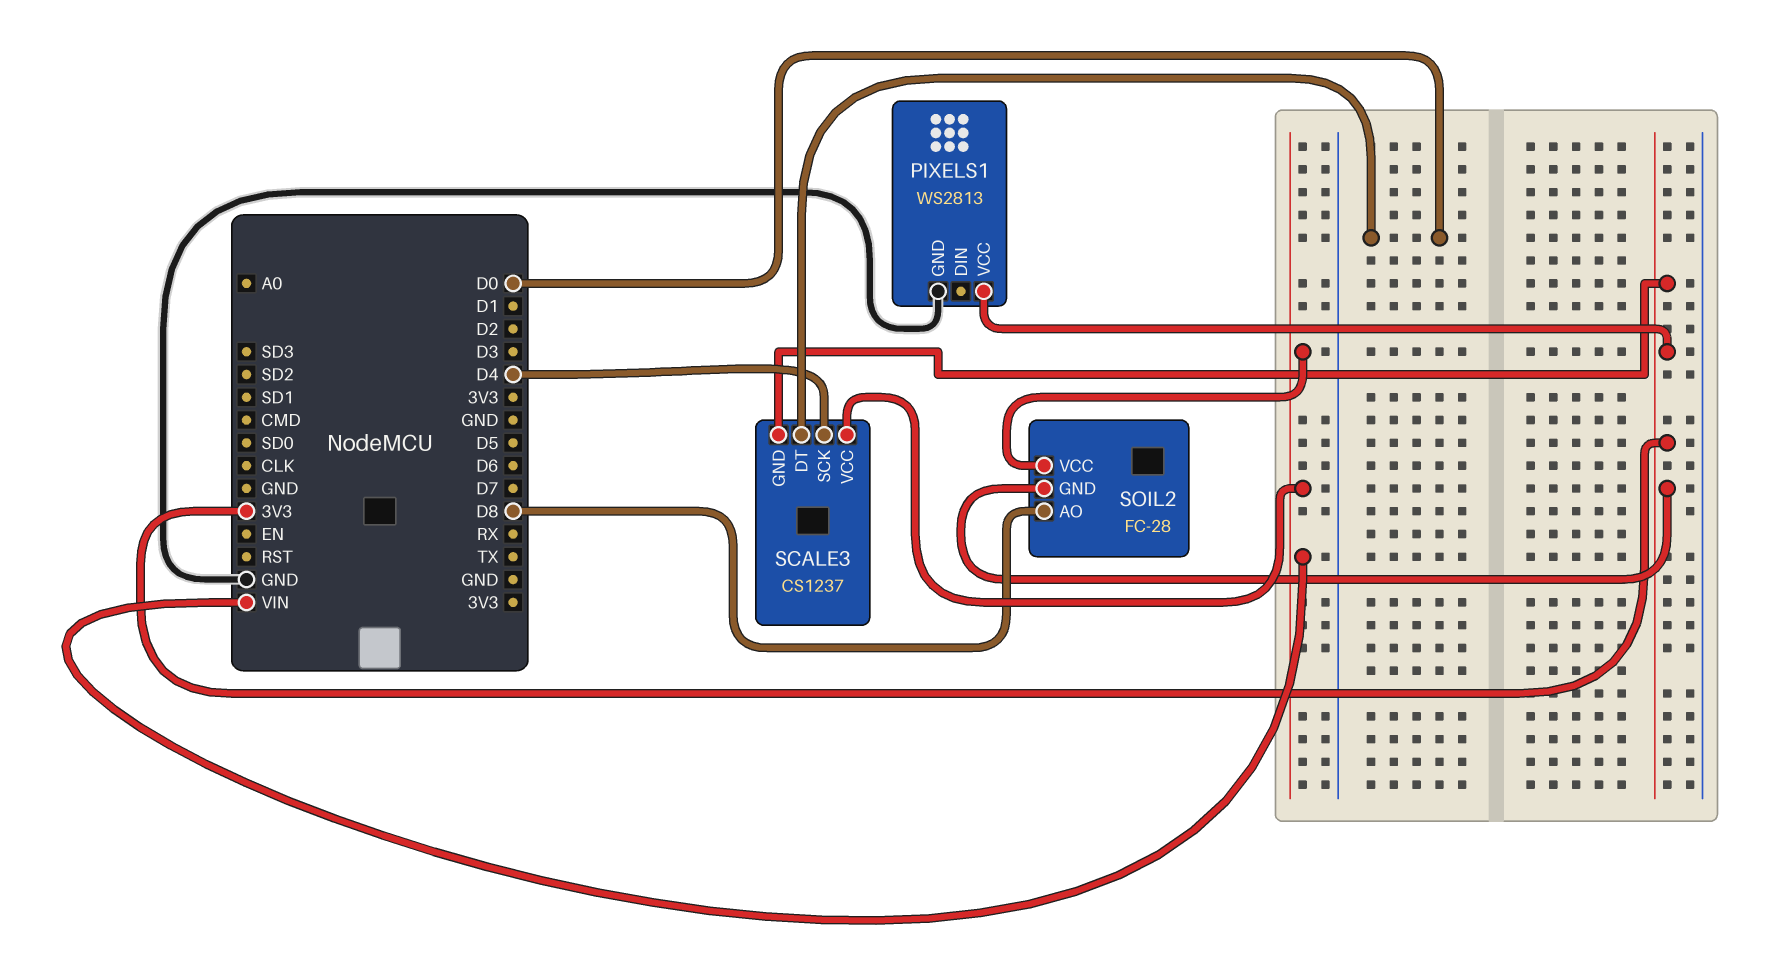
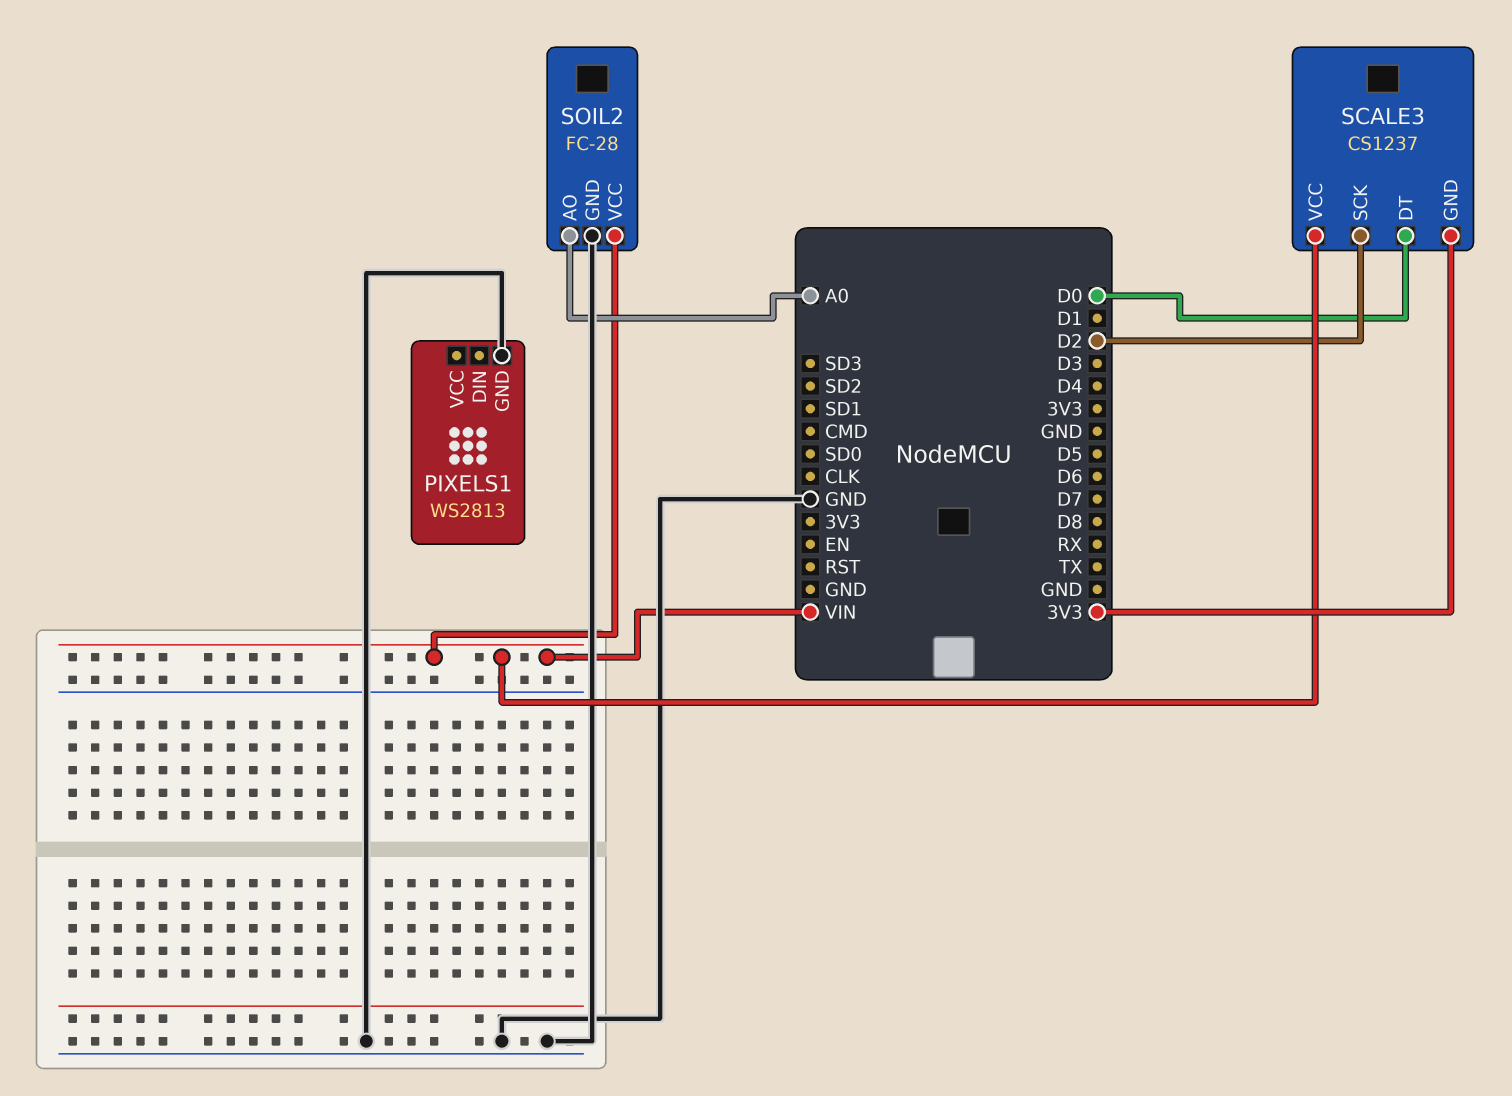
PIXELS1 pin VCC: 3V3 -> none
SCALE3 pin SCK: D4 -> D2
SOIL2 pin AO: D8 -> A0
SOIL2 pin GND: 3V3 -> GND

